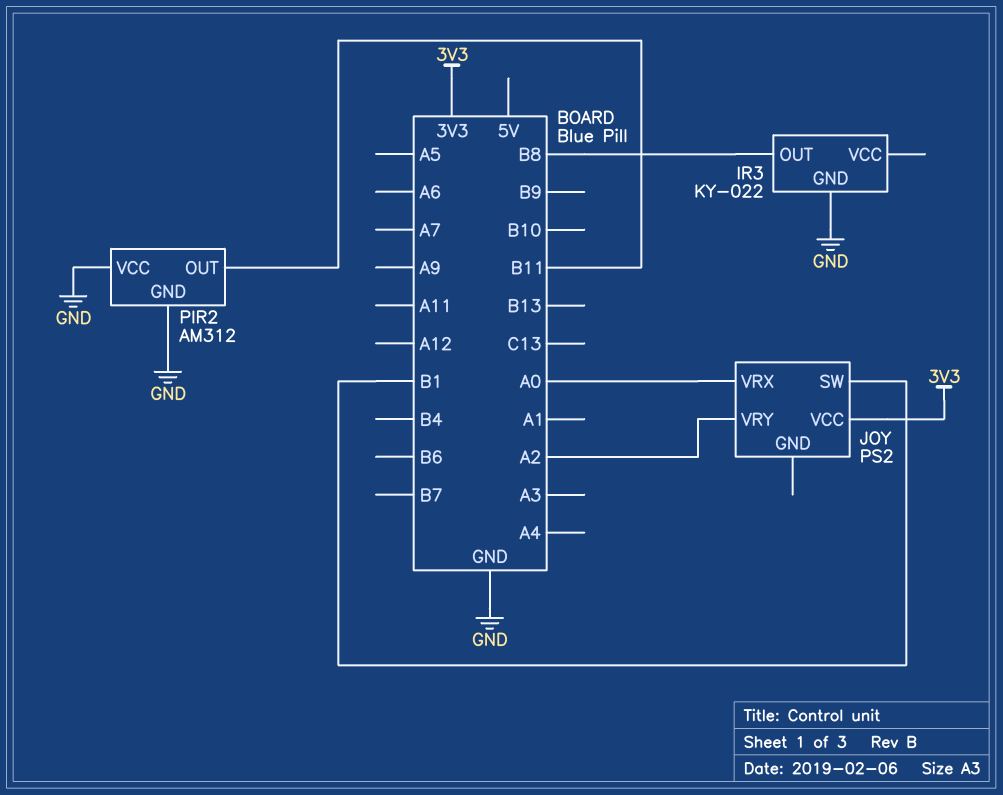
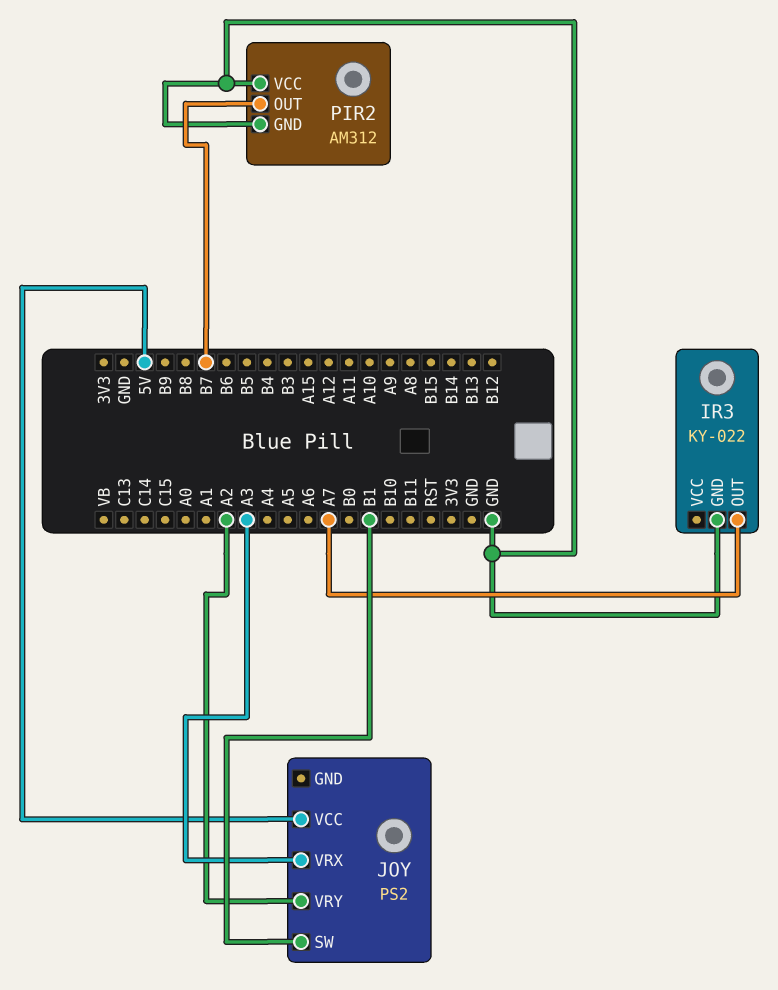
IR3 pin OUT: B8 -> A7
JOY pin VCC: 3V3 -> 5V
JOY pin VRX: A0 -> A3
PIR2 pin OUT: B11 -> B7

